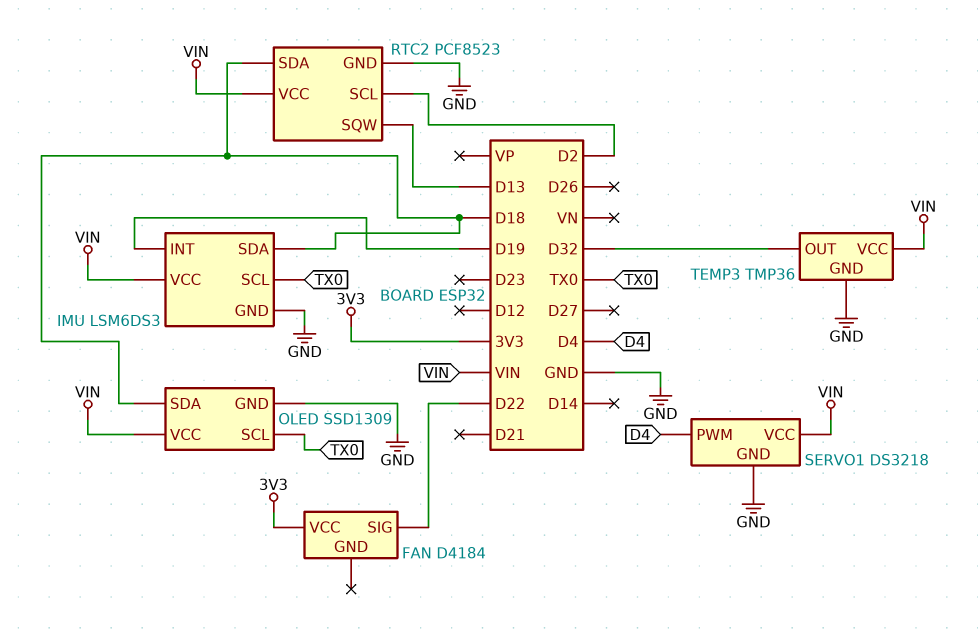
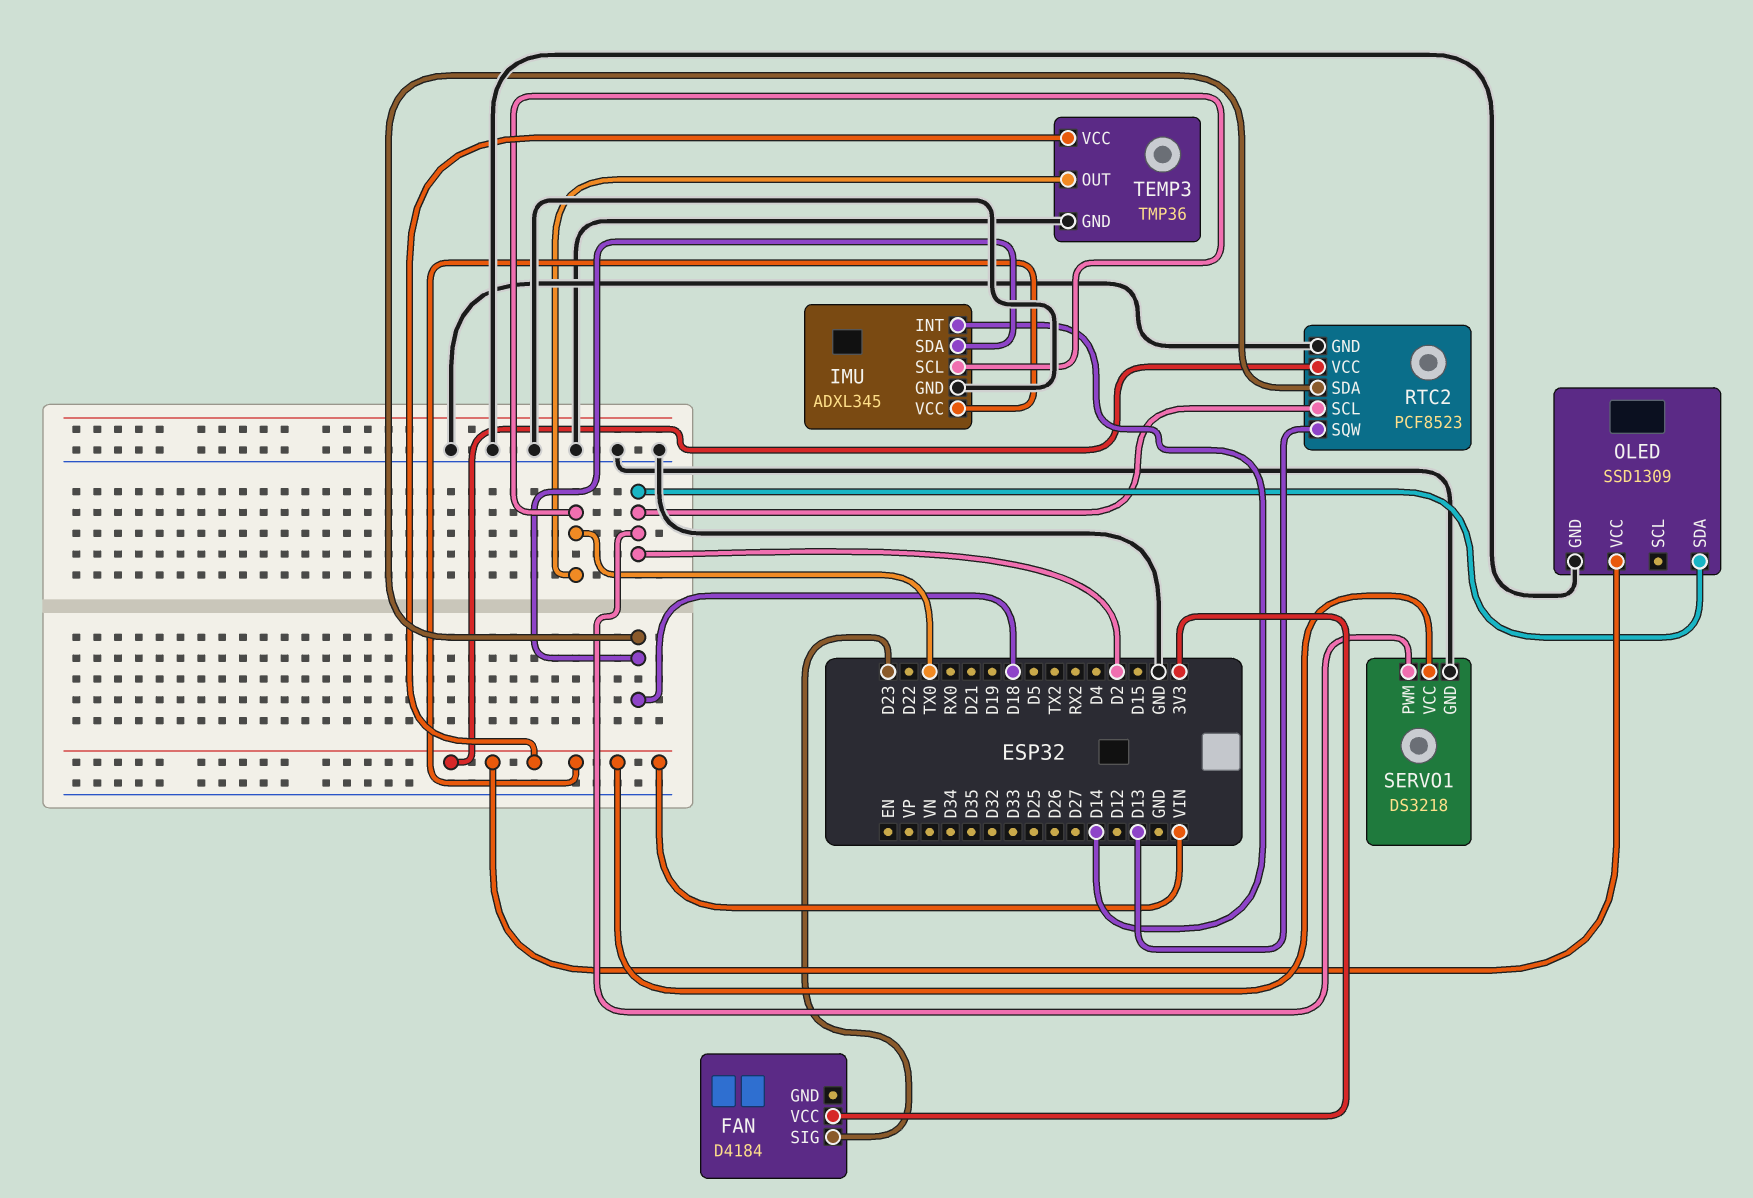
FAN pin SIG: D22 -> D23
IMU: LSM6DS3 -> ADXL345
IMU pin INT: D19 -> D14
OLED pin SCL: TX0 -> none
OLED pin SDA: D18 -> D2
SERVO1 pin PWM: D4 -> D2
TEMP3 pin OUT: D32 -> TX0

